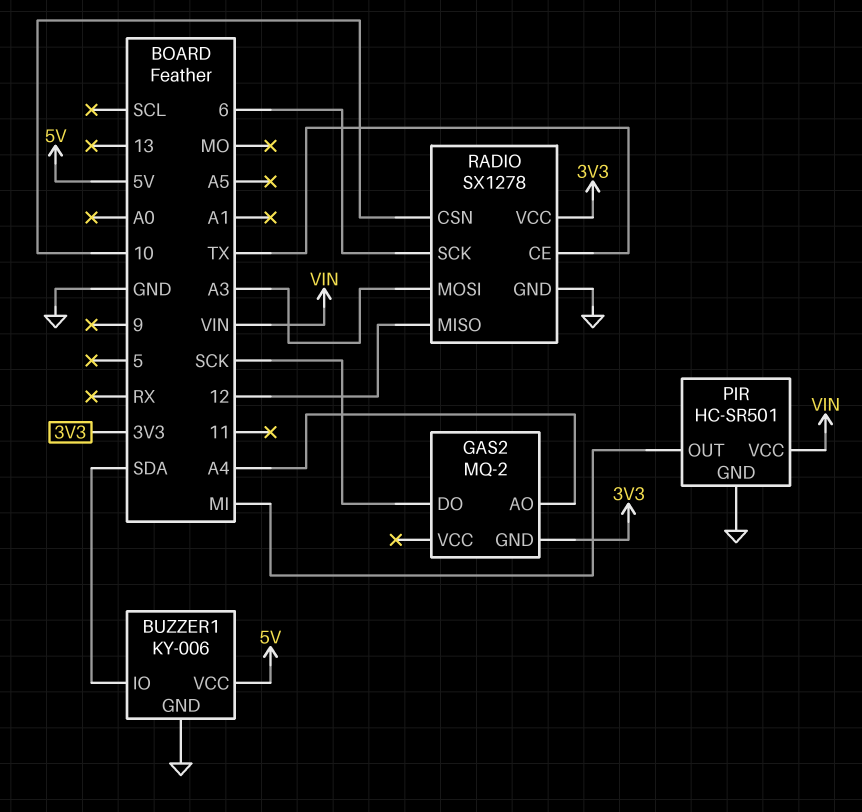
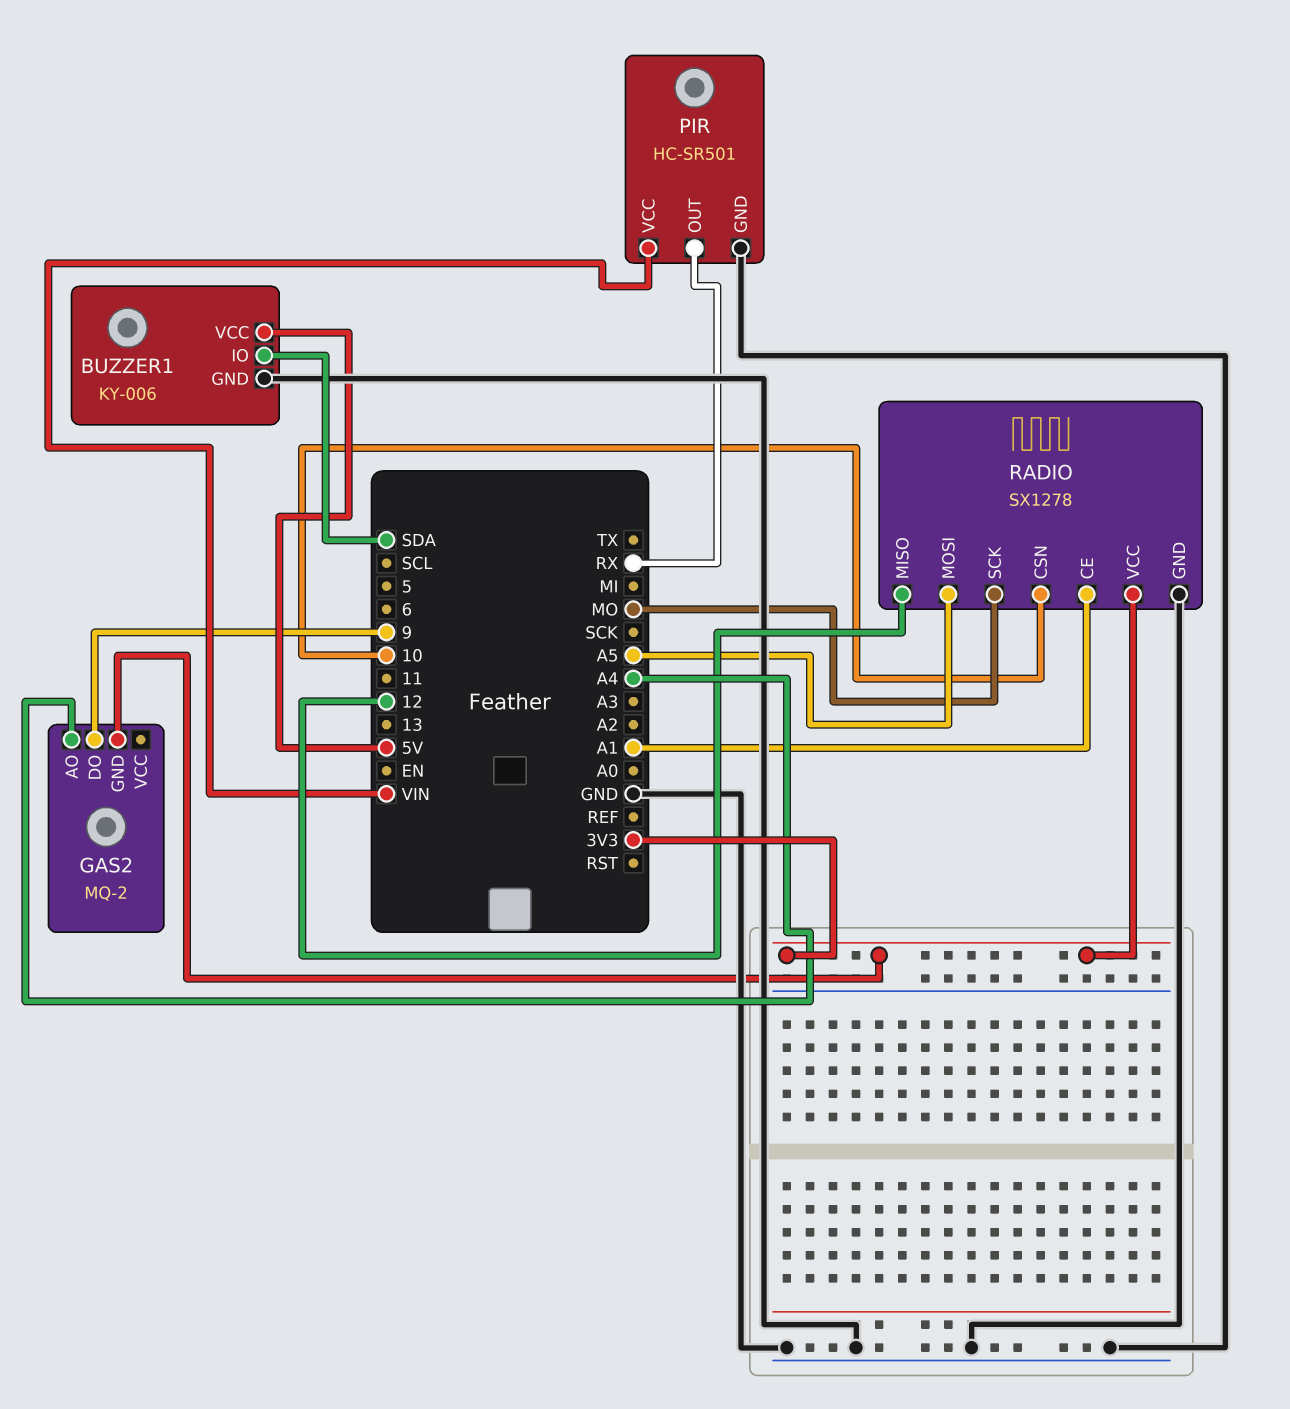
GAS2 pin DO: SCK -> 9
PIR pin OUT: MI -> RX
RADIO pin CE: TX -> A1
RADIO pin MOSI: A3 -> A5
RADIO pin SCK: 6 -> MO

